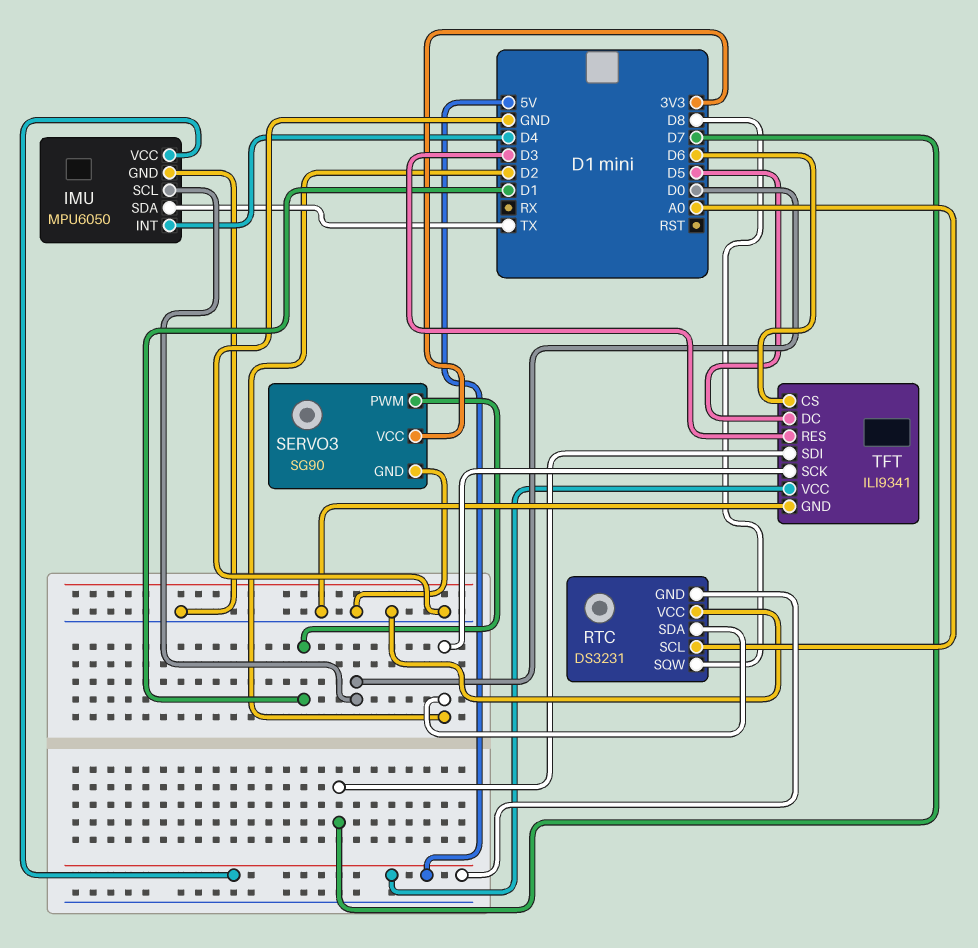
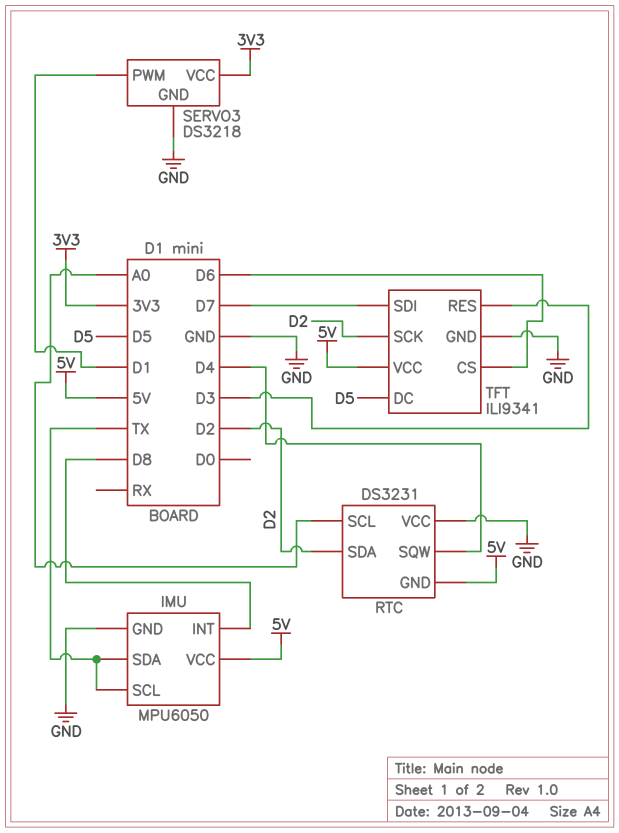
IMU pin INT: D4 -> D8
IMU pin SCL: D0 -> TX
RTC pin SQW: D8 -> D4
SERVO3: SG90 -> DS3218

